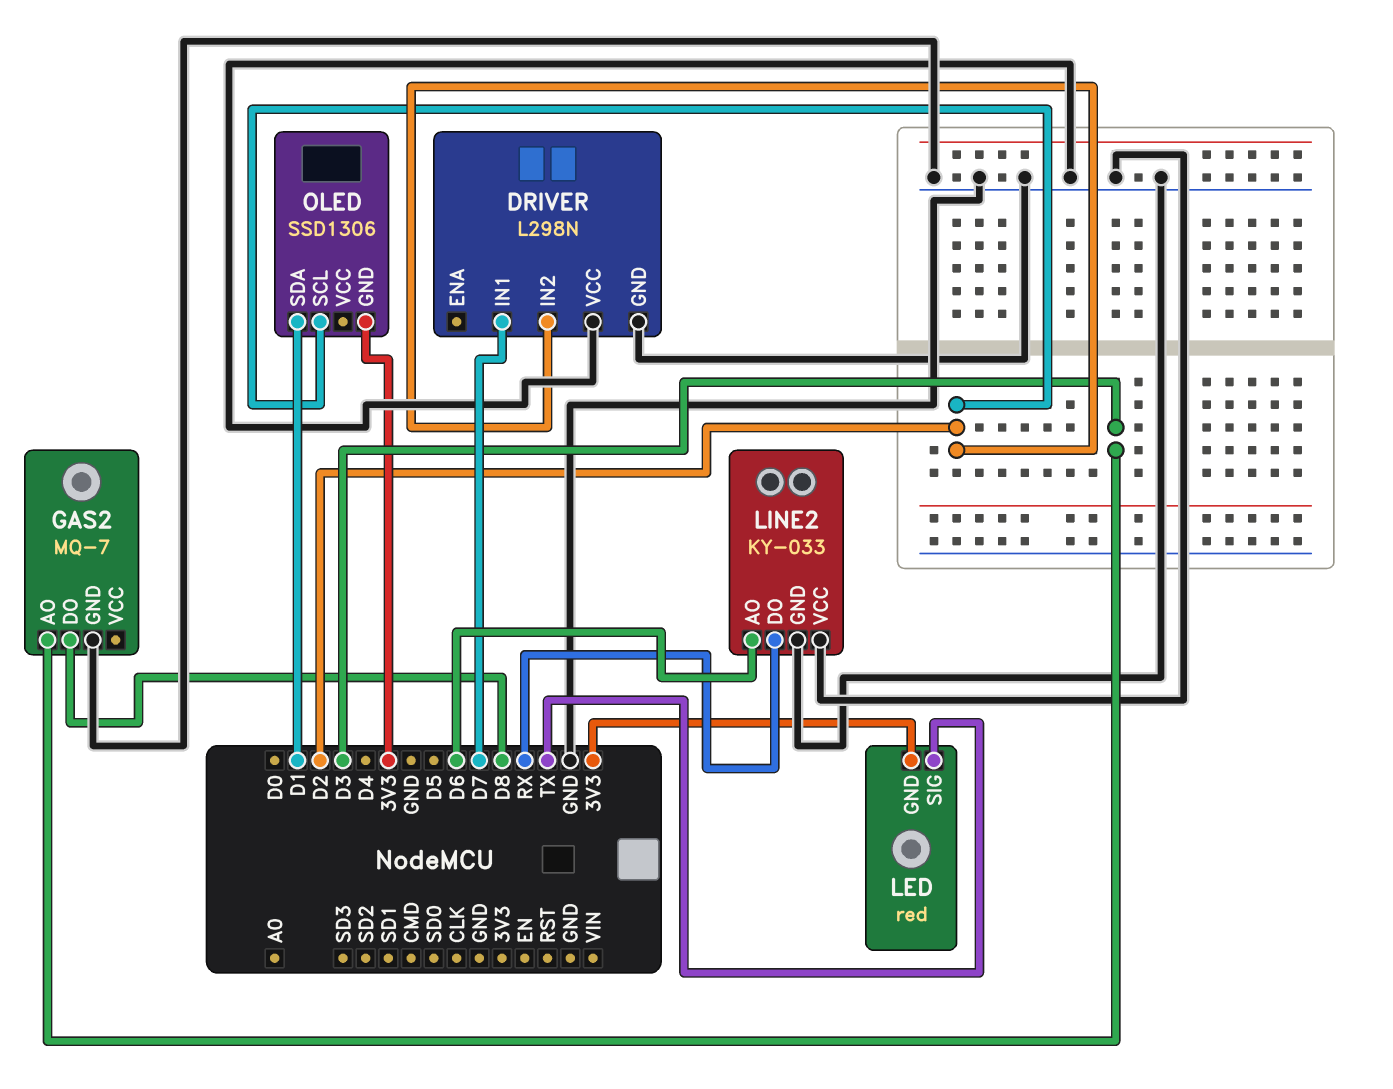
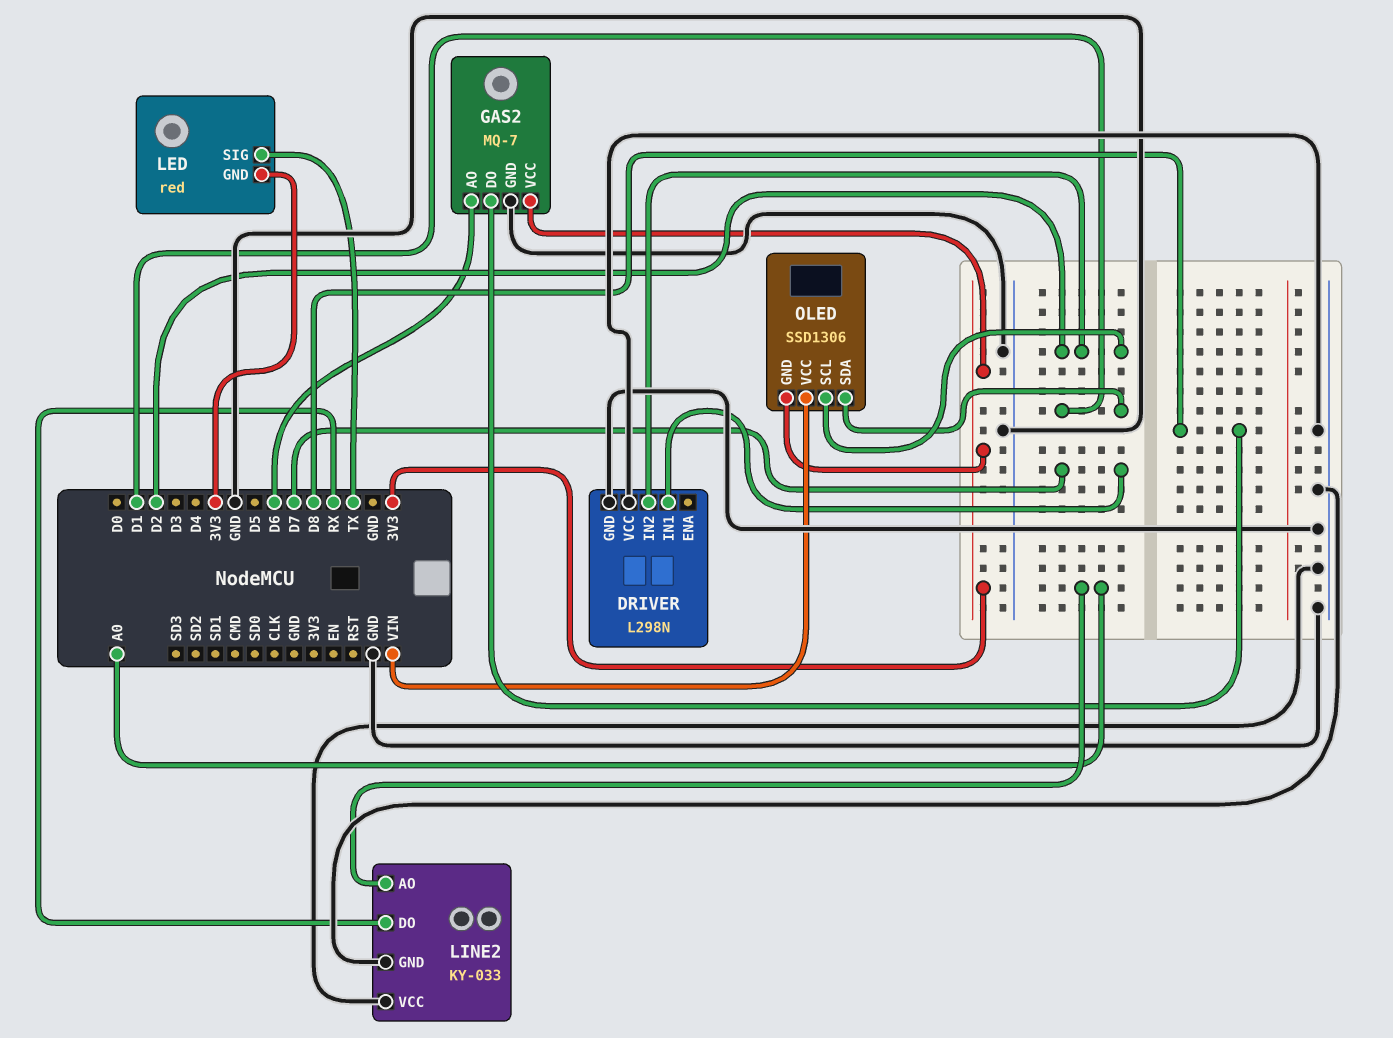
GAS2 pin AO: D3 -> D6
GAS2 pin VCC: none -> 3V3
LINE2 pin AO: D6 -> A0
OLED pin VCC: none -> VIN

